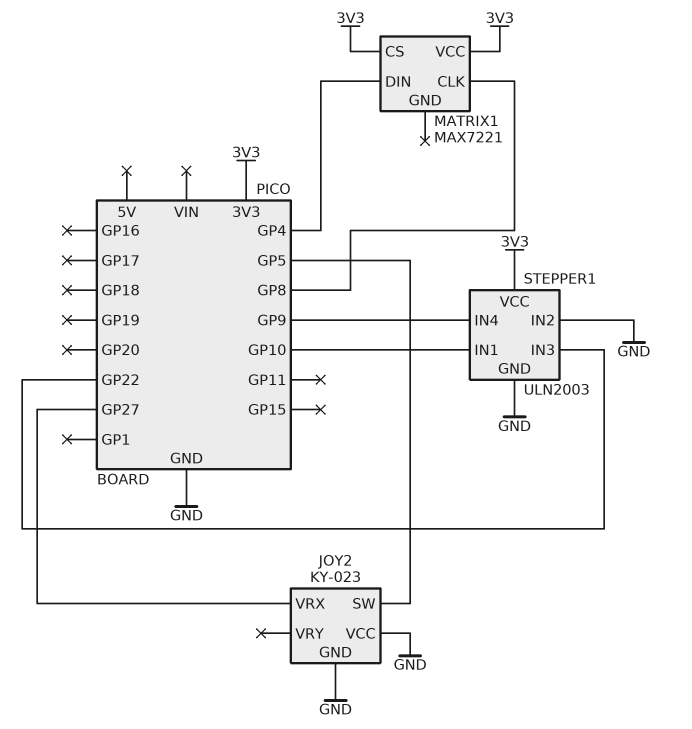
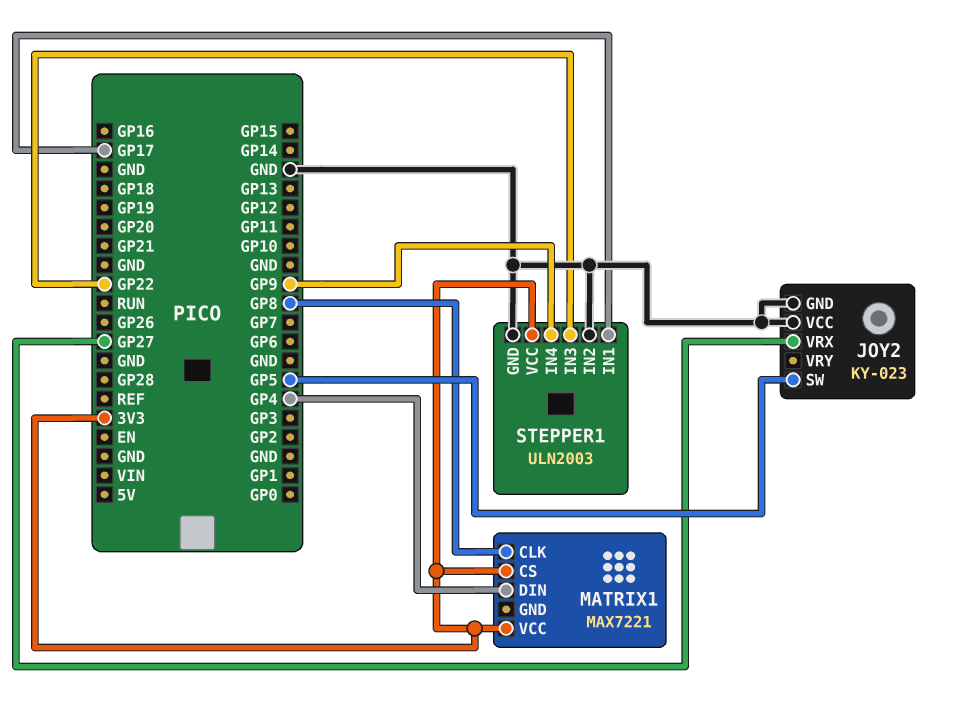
STEPPER1 pin IN1: GP10 -> GP17

